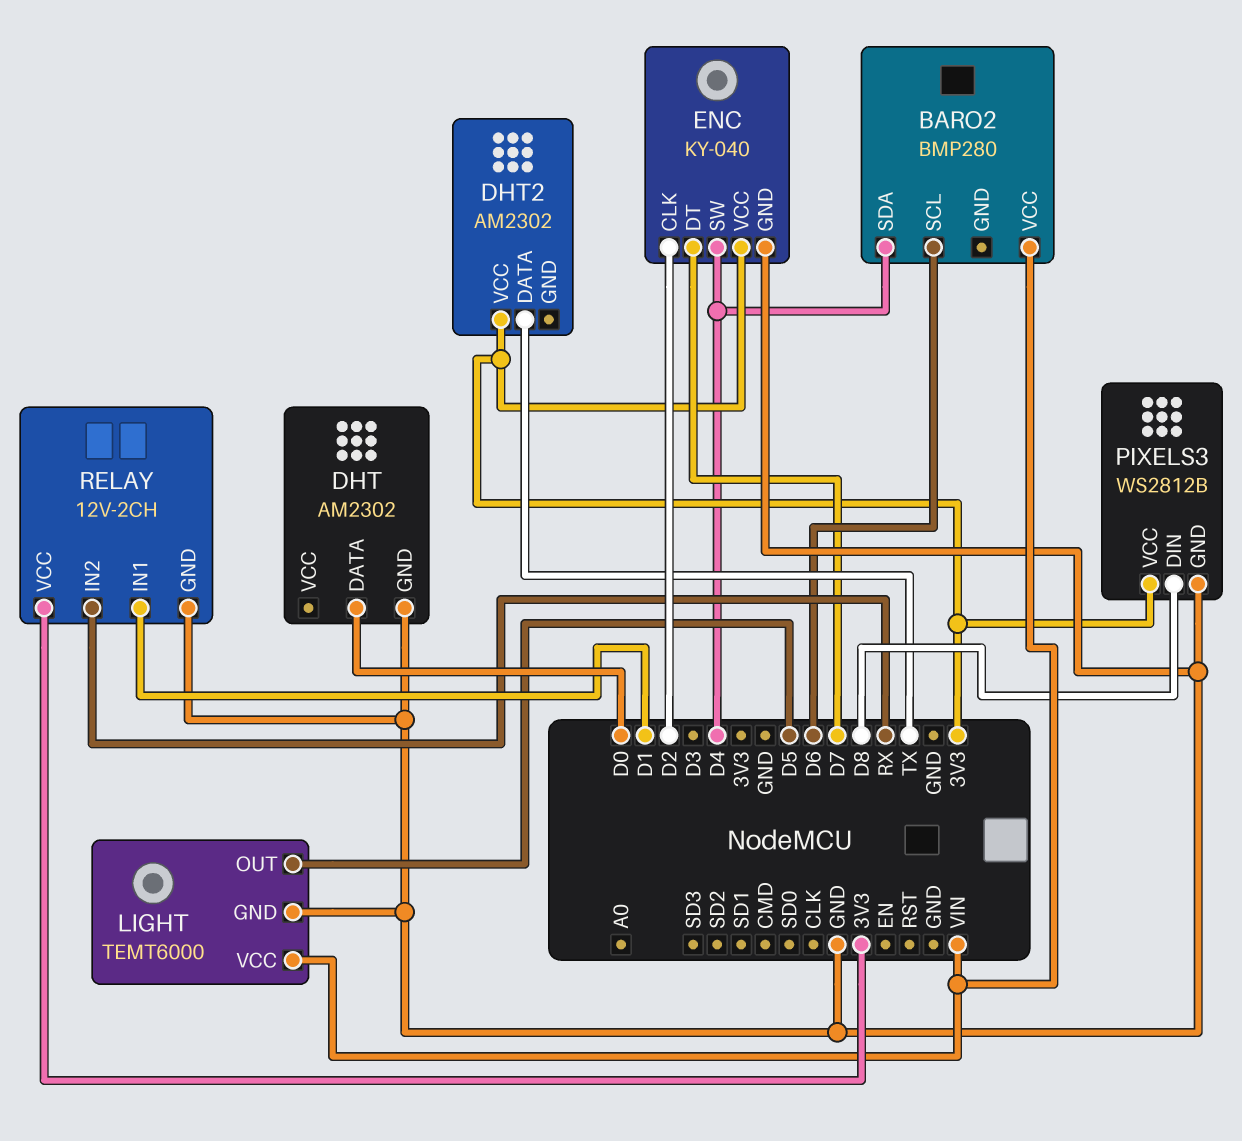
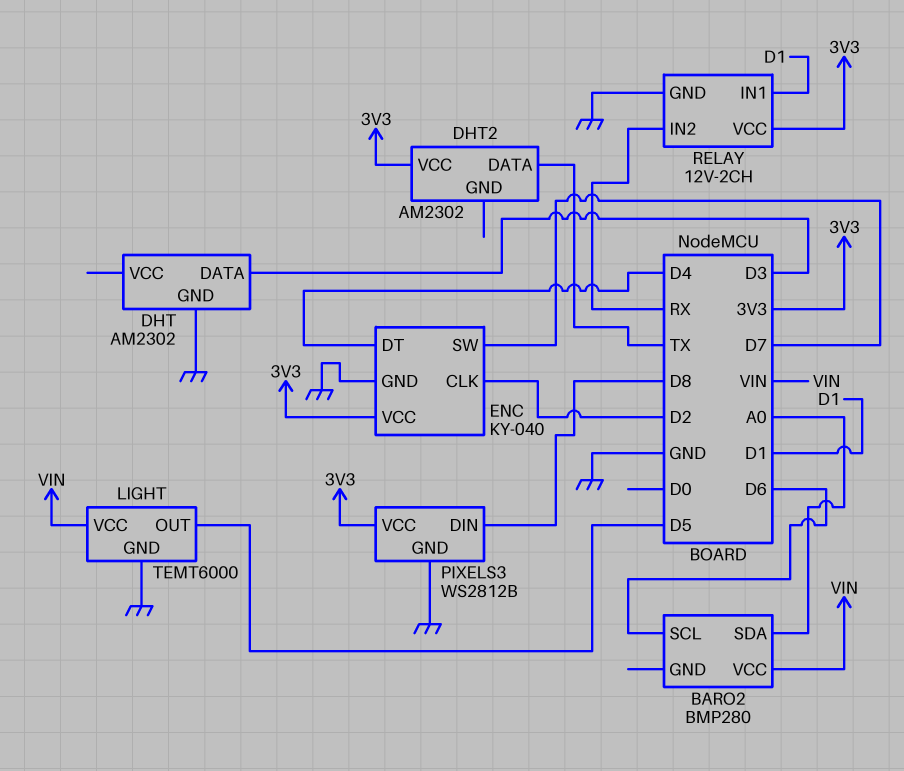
BARO2 pin SDA: D4 -> A0
DHT pin DATA: D0 -> D3
ENC pin DT: D7 -> D4
ENC pin SW: D4 -> D7

